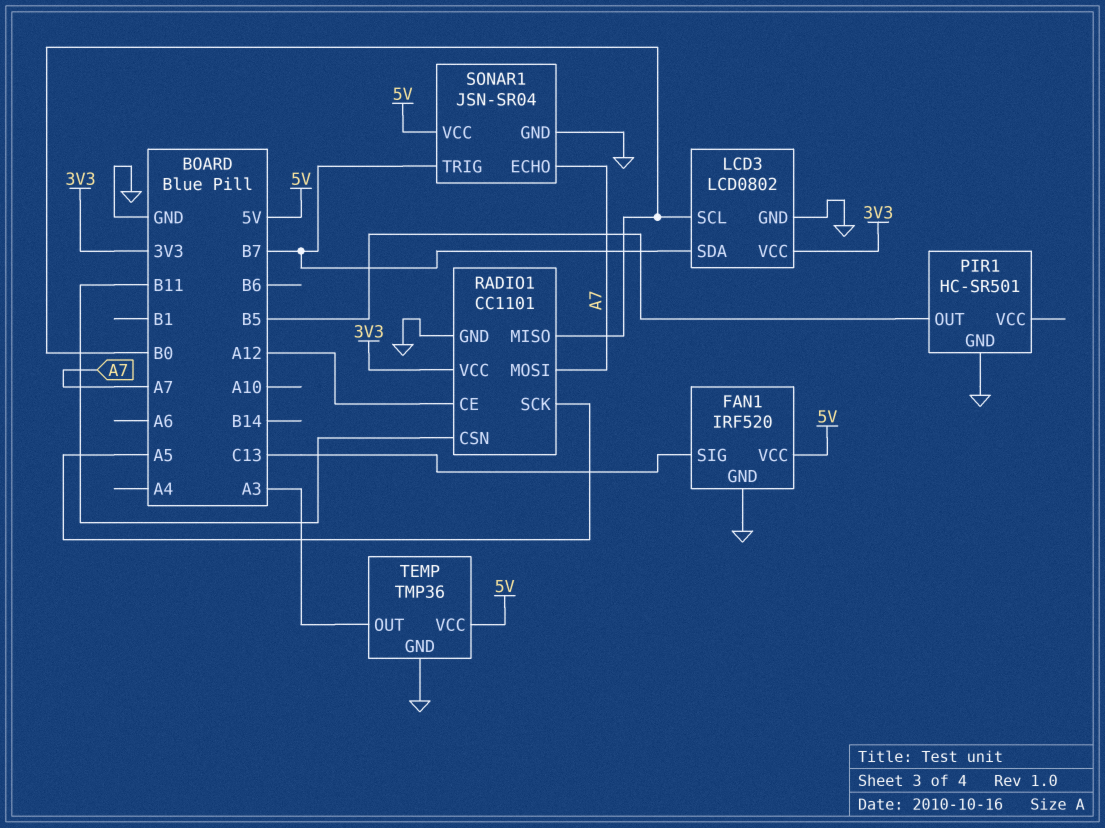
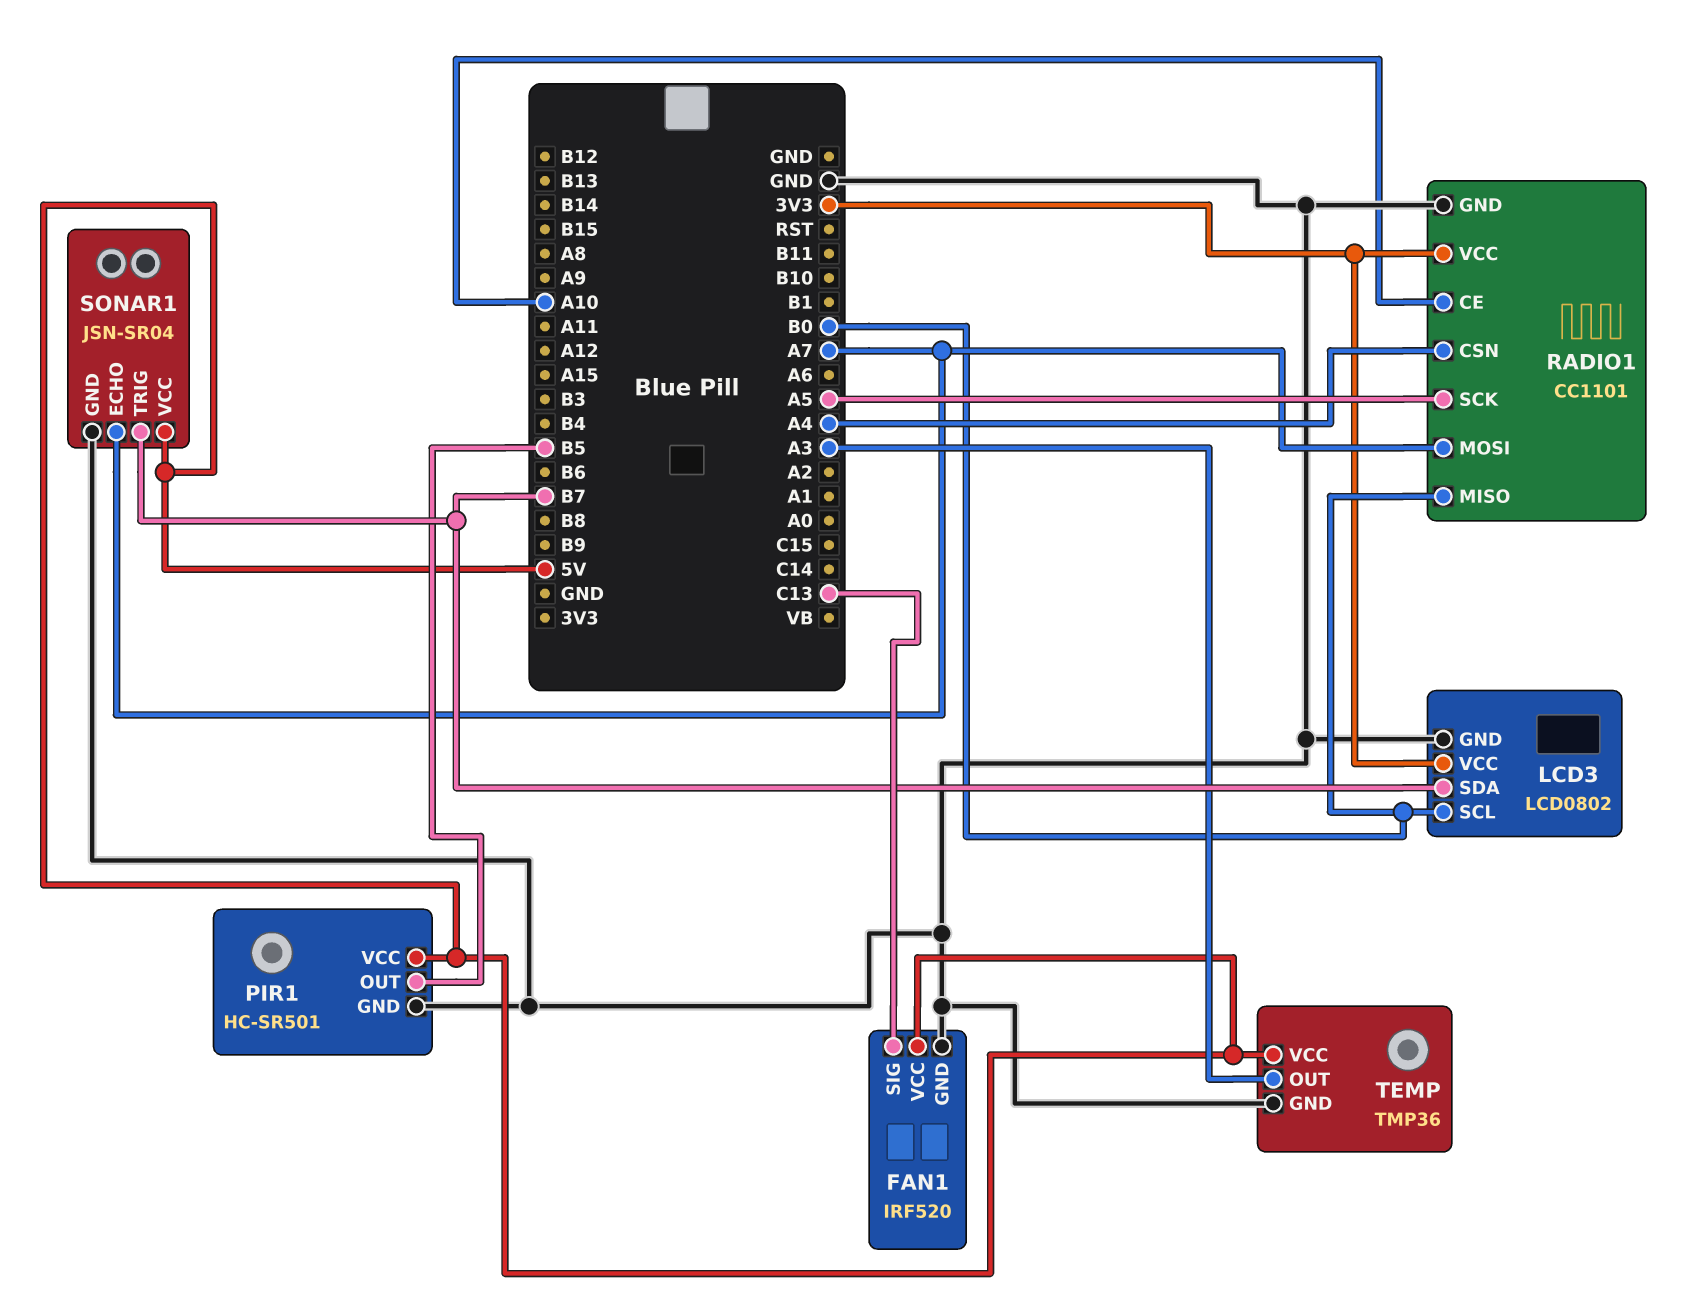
PIR1 pin VCC: none -> 5V
RADIO1 pin CE: A12 -> A10
RADIO1 pin CSN: B11 -> A4

